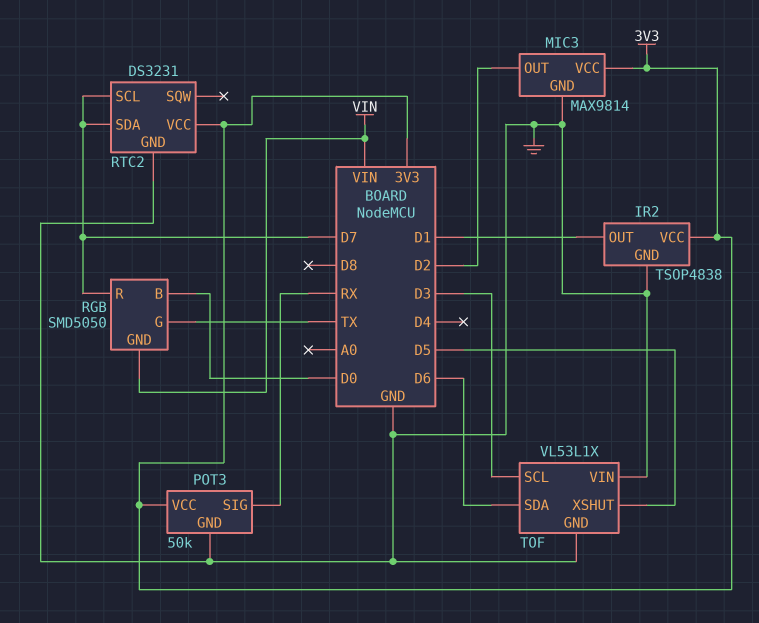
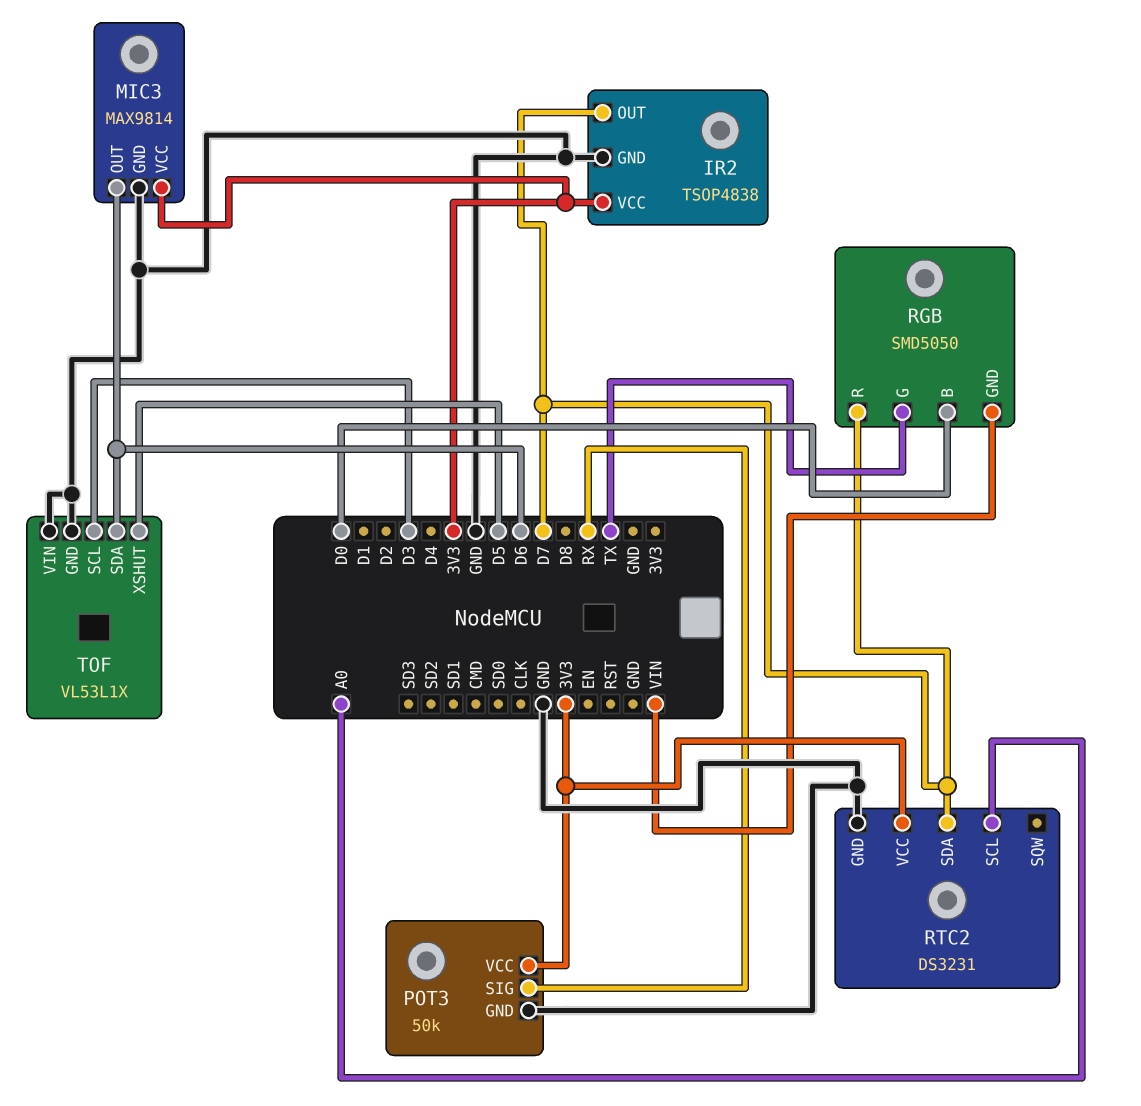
IR2 pin OUT: D1 -> D7
MIC3 pin OUT: D2 -> D6
RTC2 pin SCL: D7 -> A0

